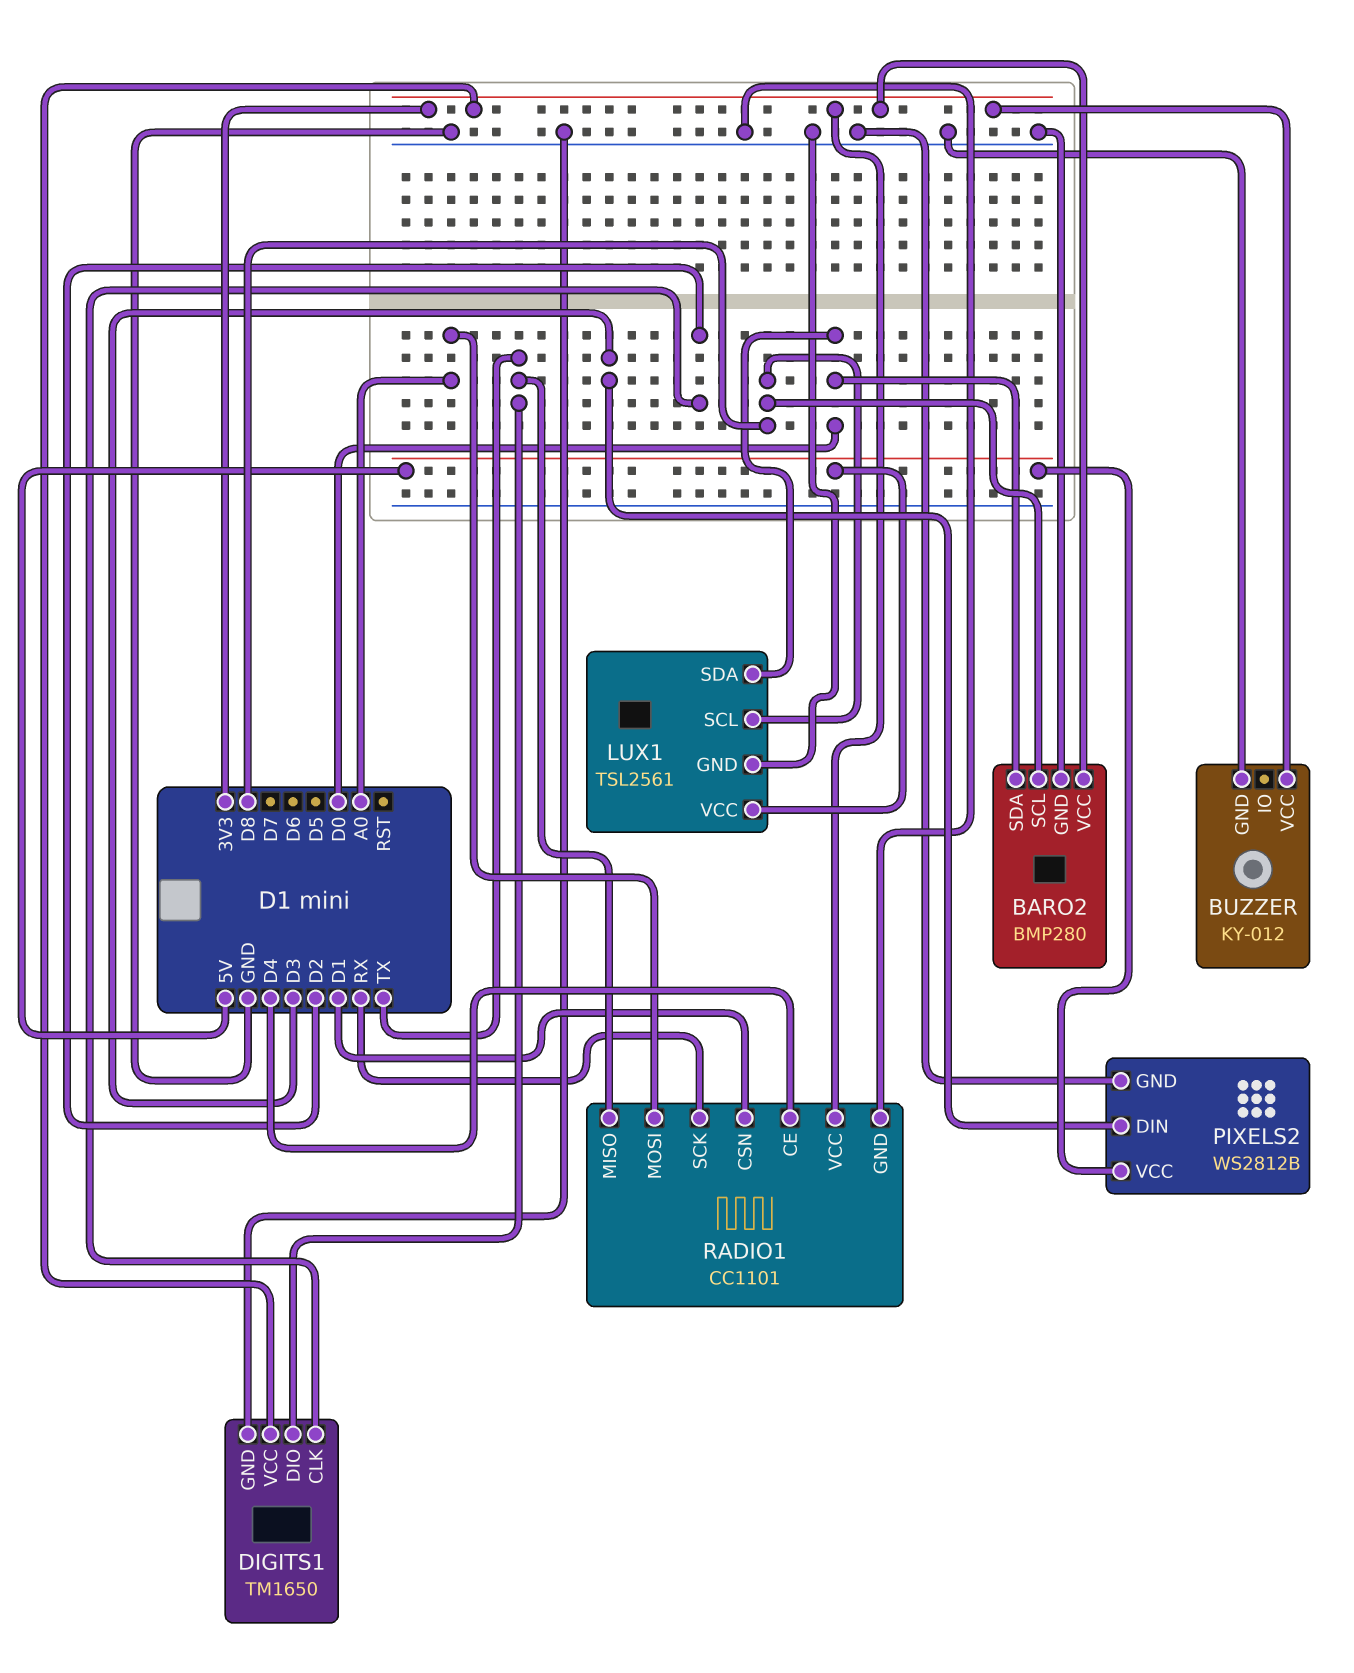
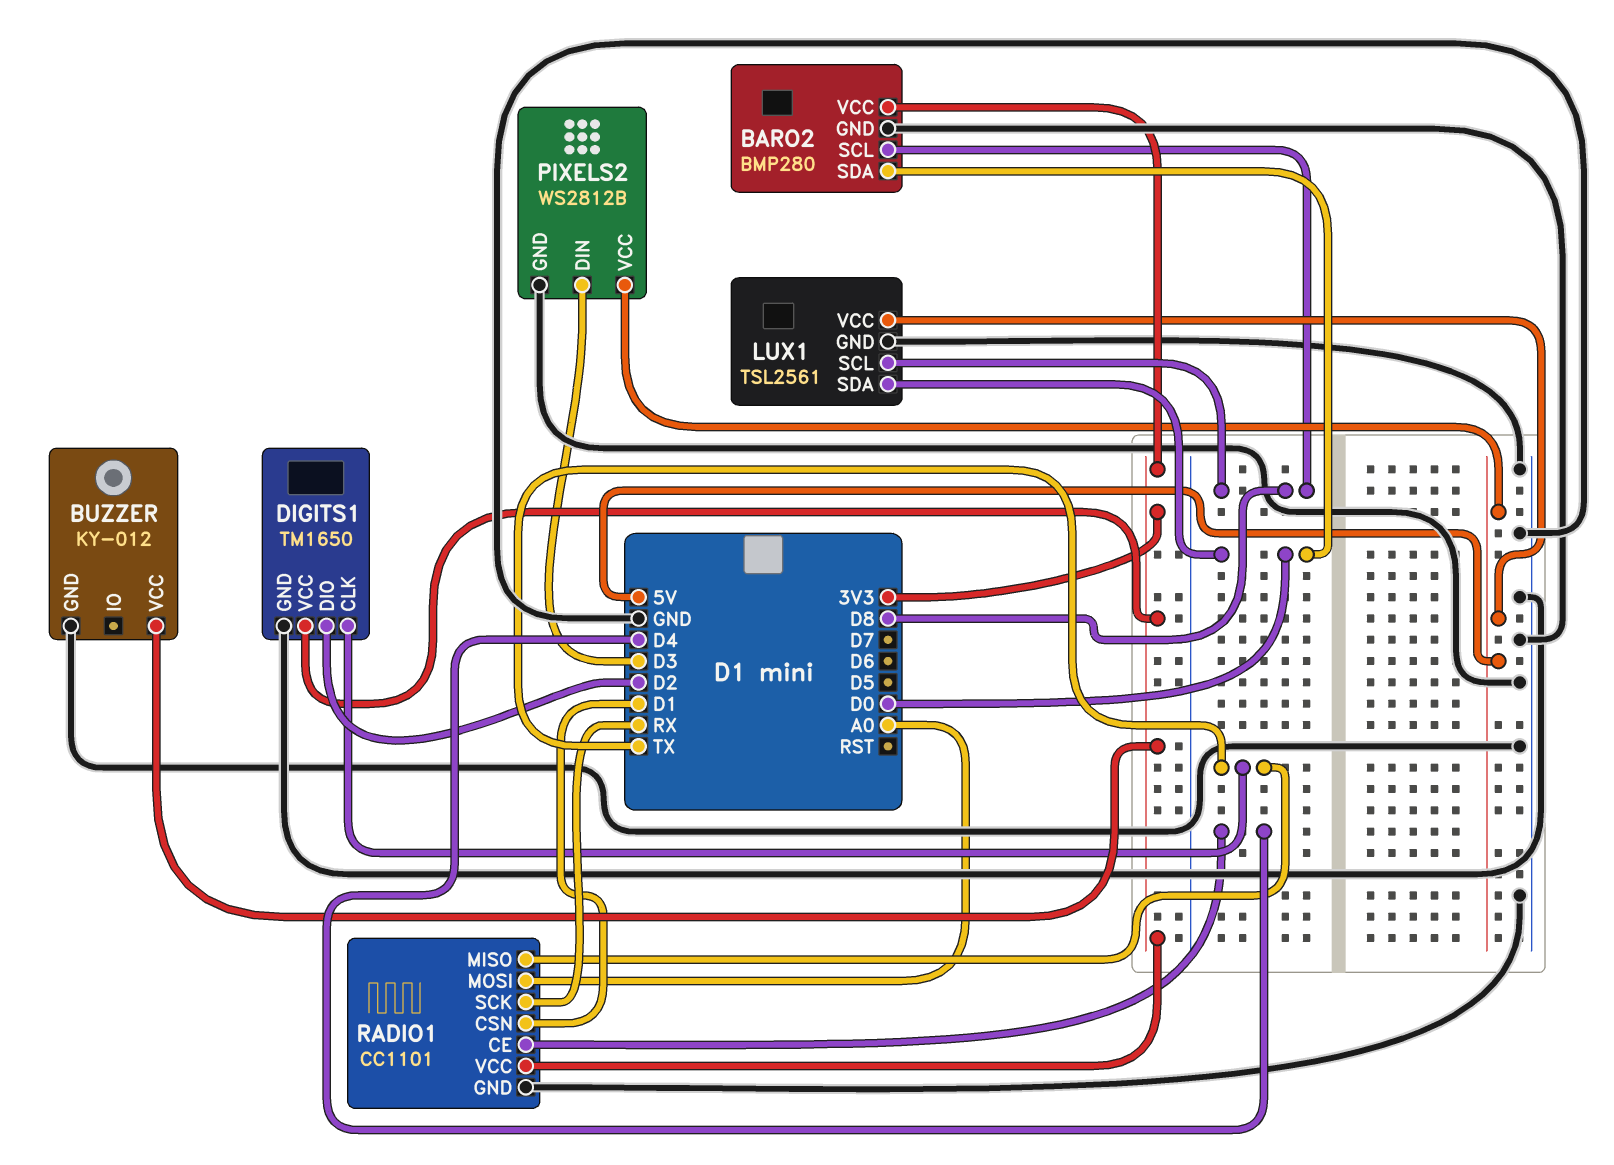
DIGITS1 pin CLK: D2 -> TX
DIGITS1 pin DIO: TX -> D2

